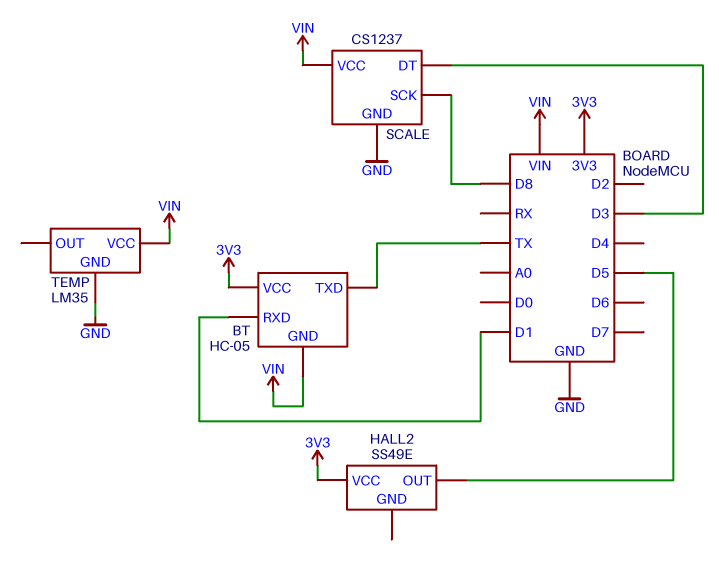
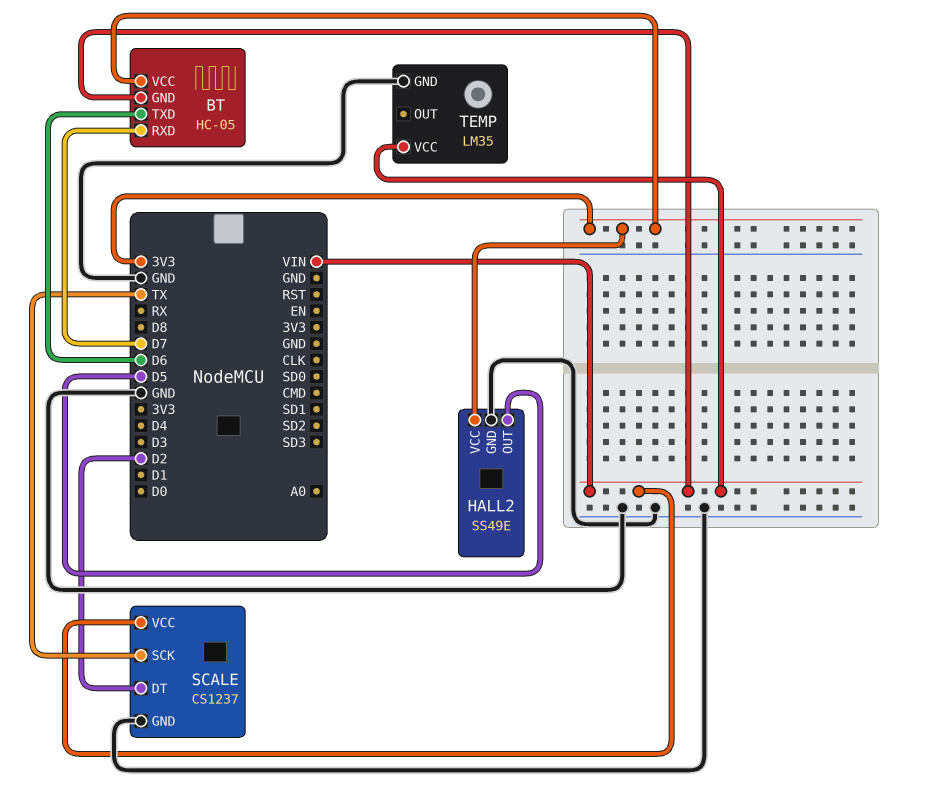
BT pin RXD: D1 -> D7
BT pin TXD: TX -> D6
HALL2 pin GND: none -> GND
SCALE pin DT: D3 -> D2
SCALE pin SCK: D8 -> TX

